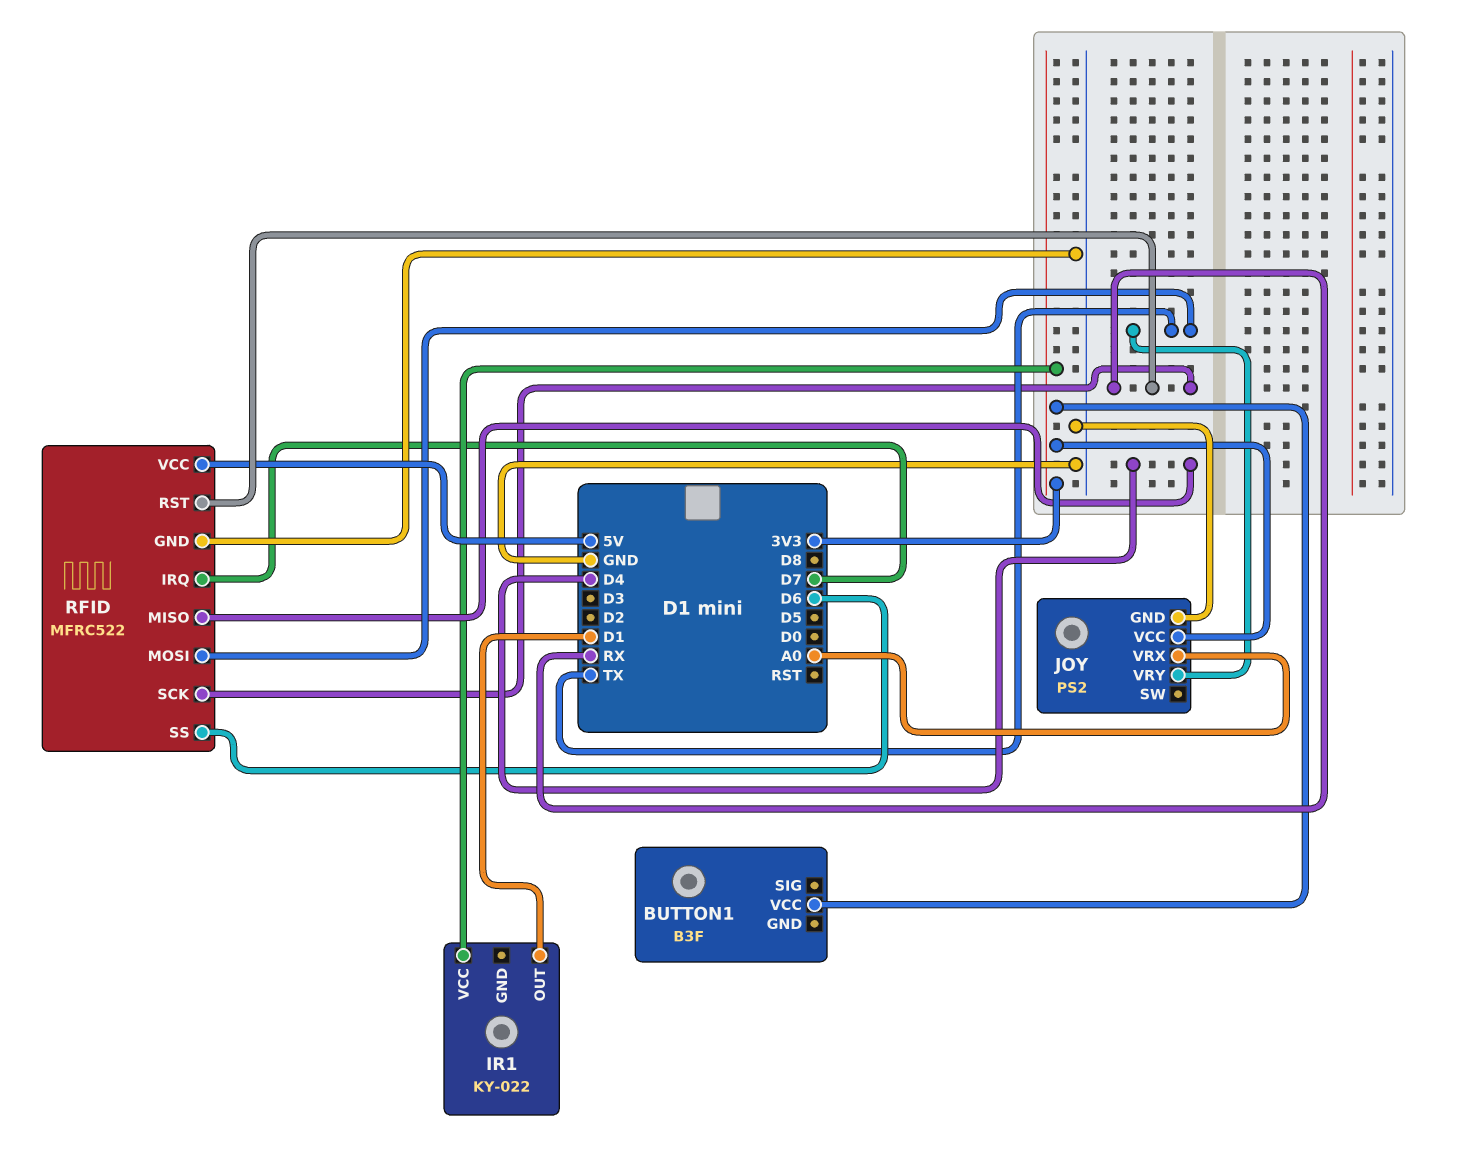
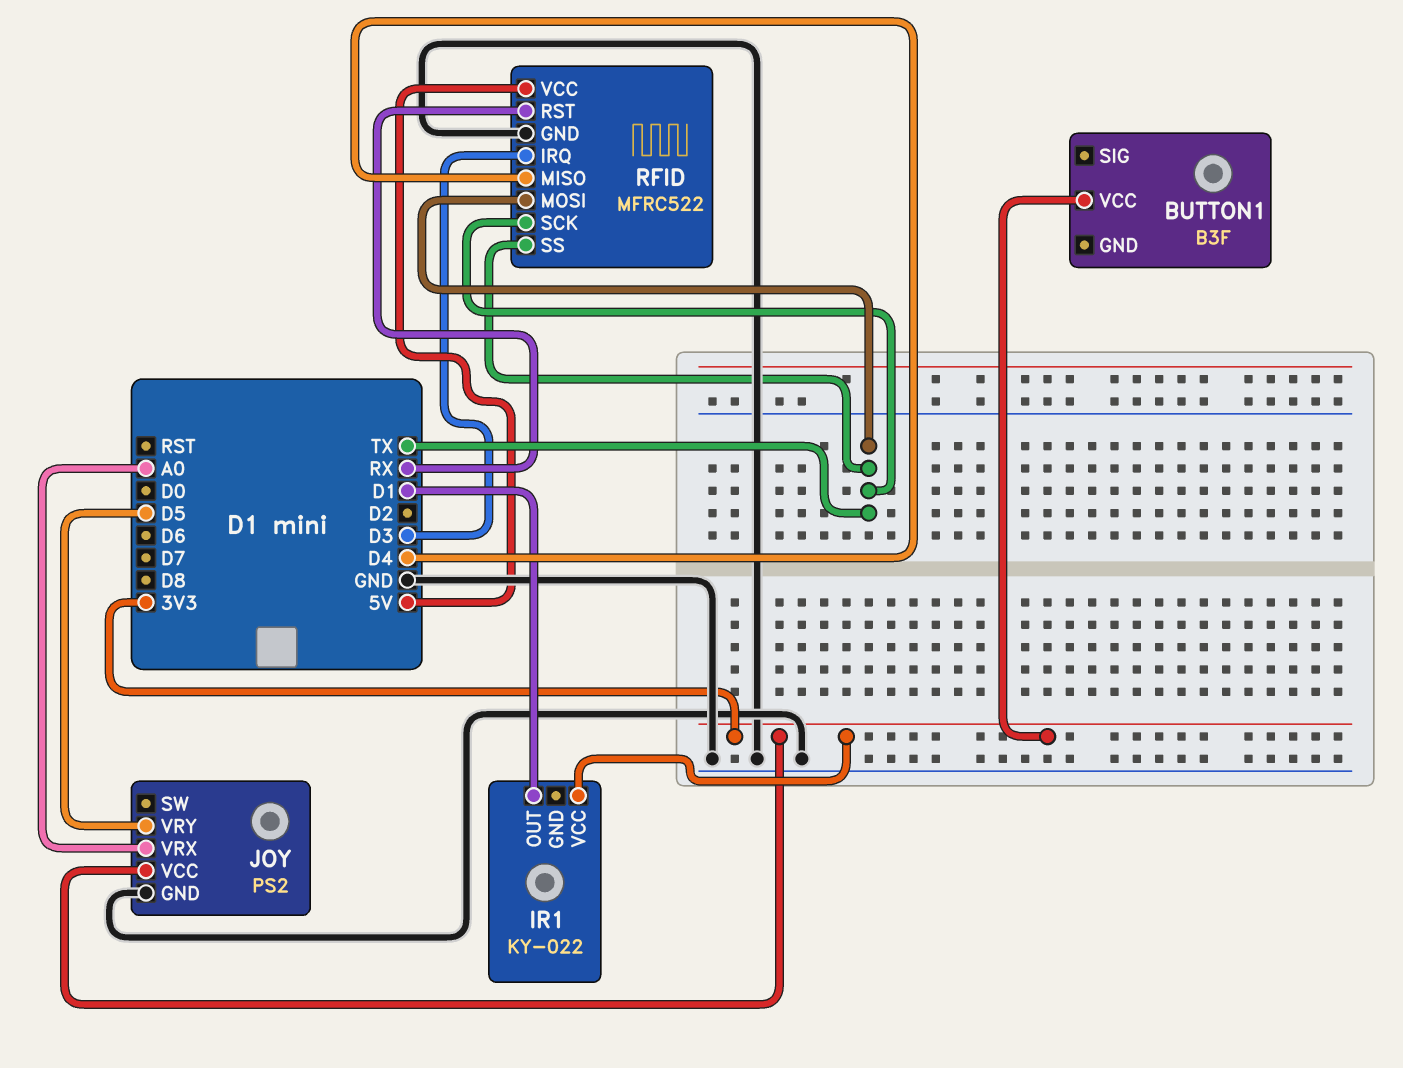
JOY pin VRY: TX -> D5
RFID pin IRQ: D7 -> D3
RFID pin SCK: RX -> TX
RFID pin SS: D6 -> TX

